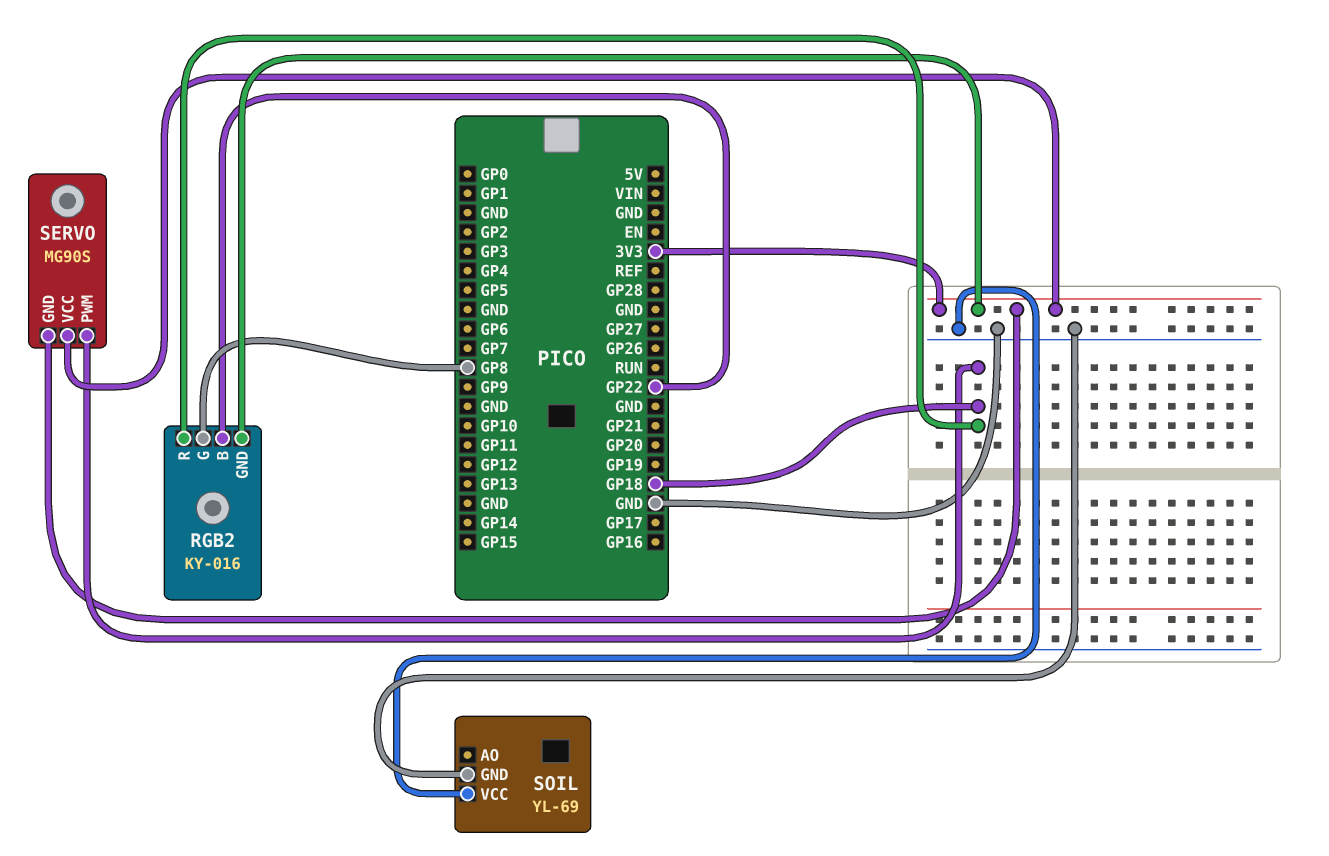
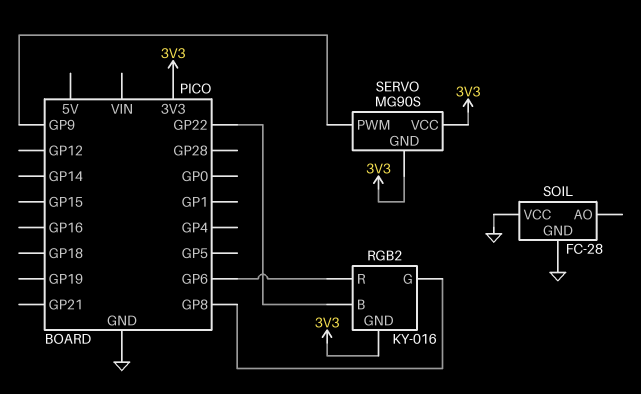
RGB2 pin R: GP18 -> GP6
SERVO pin PWM: GP18 -> GP9
SOIL: YL-69 -> FC-28

